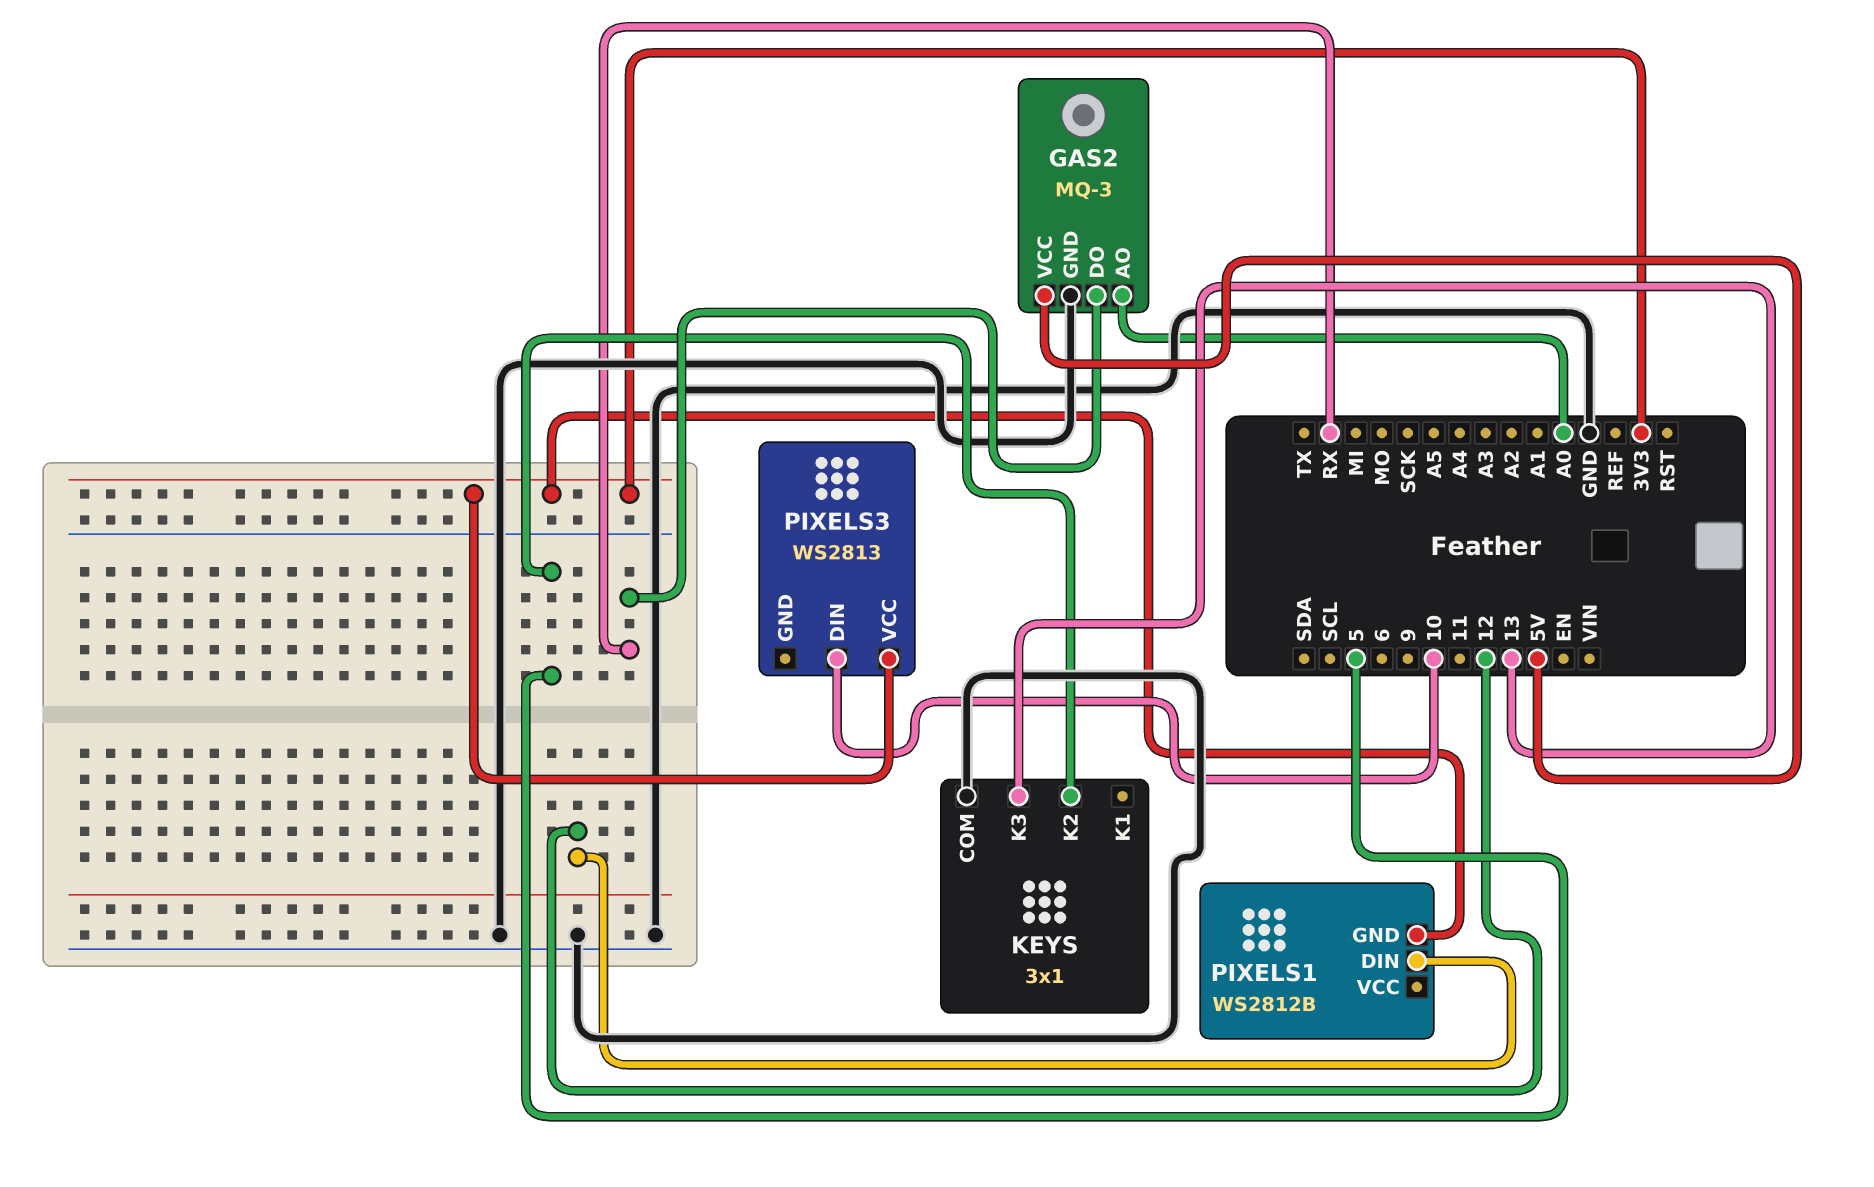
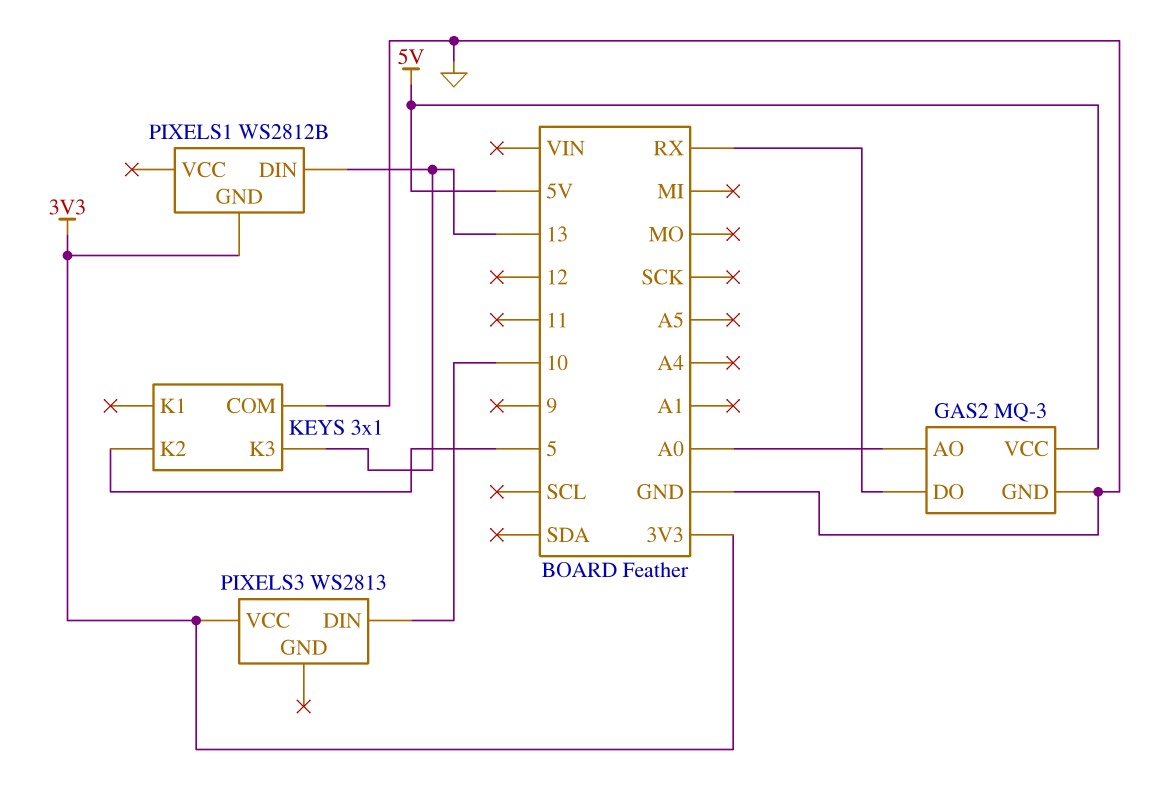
PIXELS1 pin DIN: 12 -> 13

